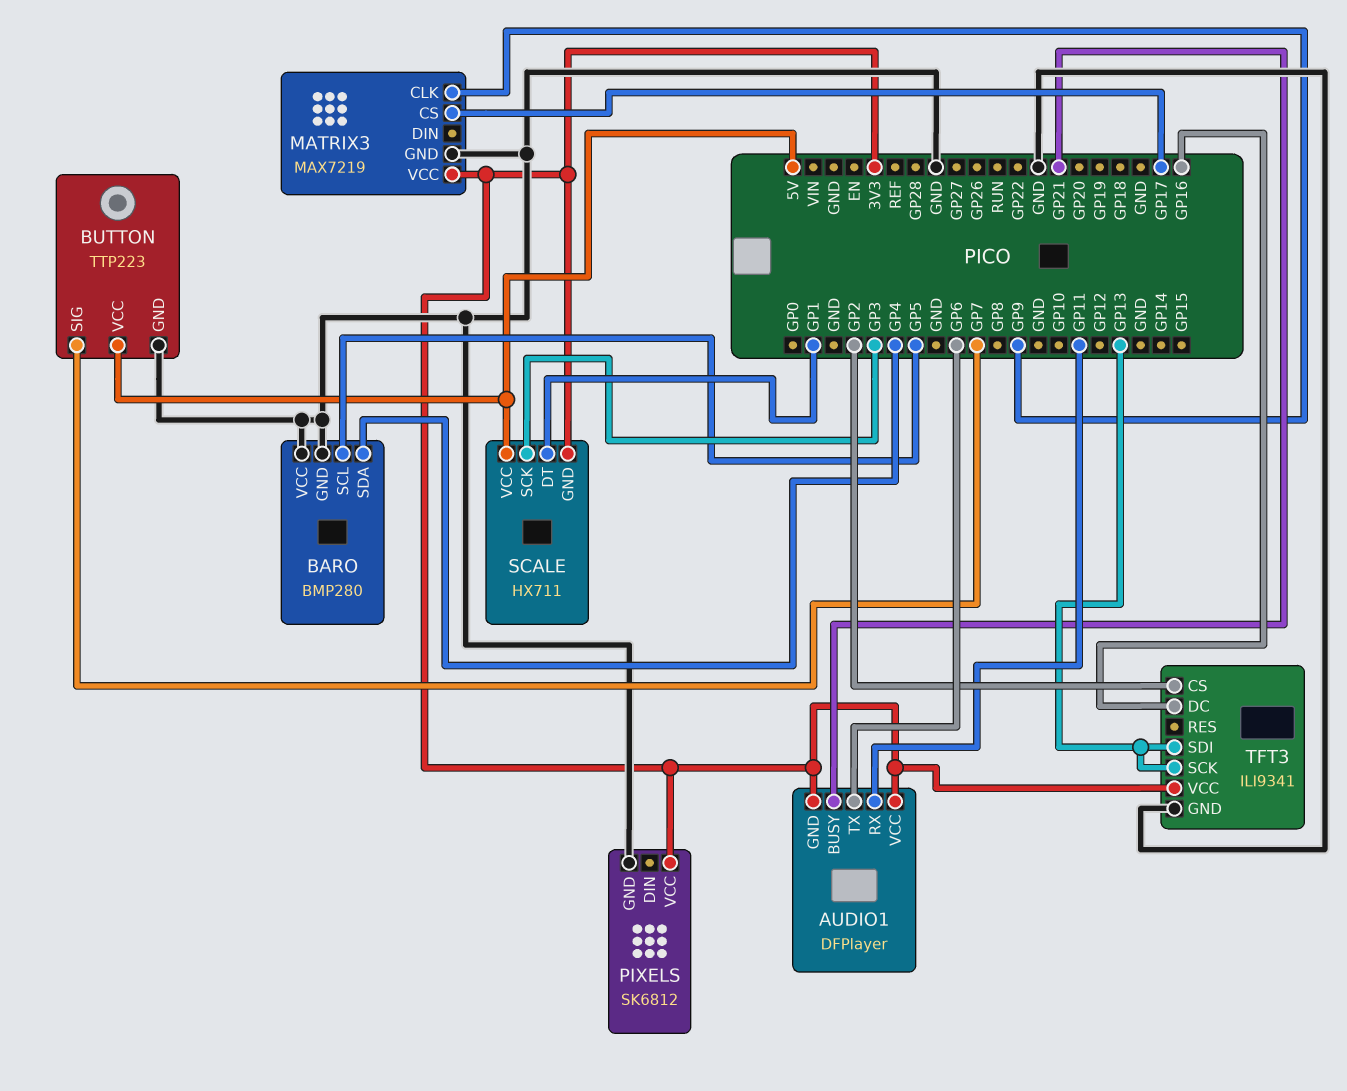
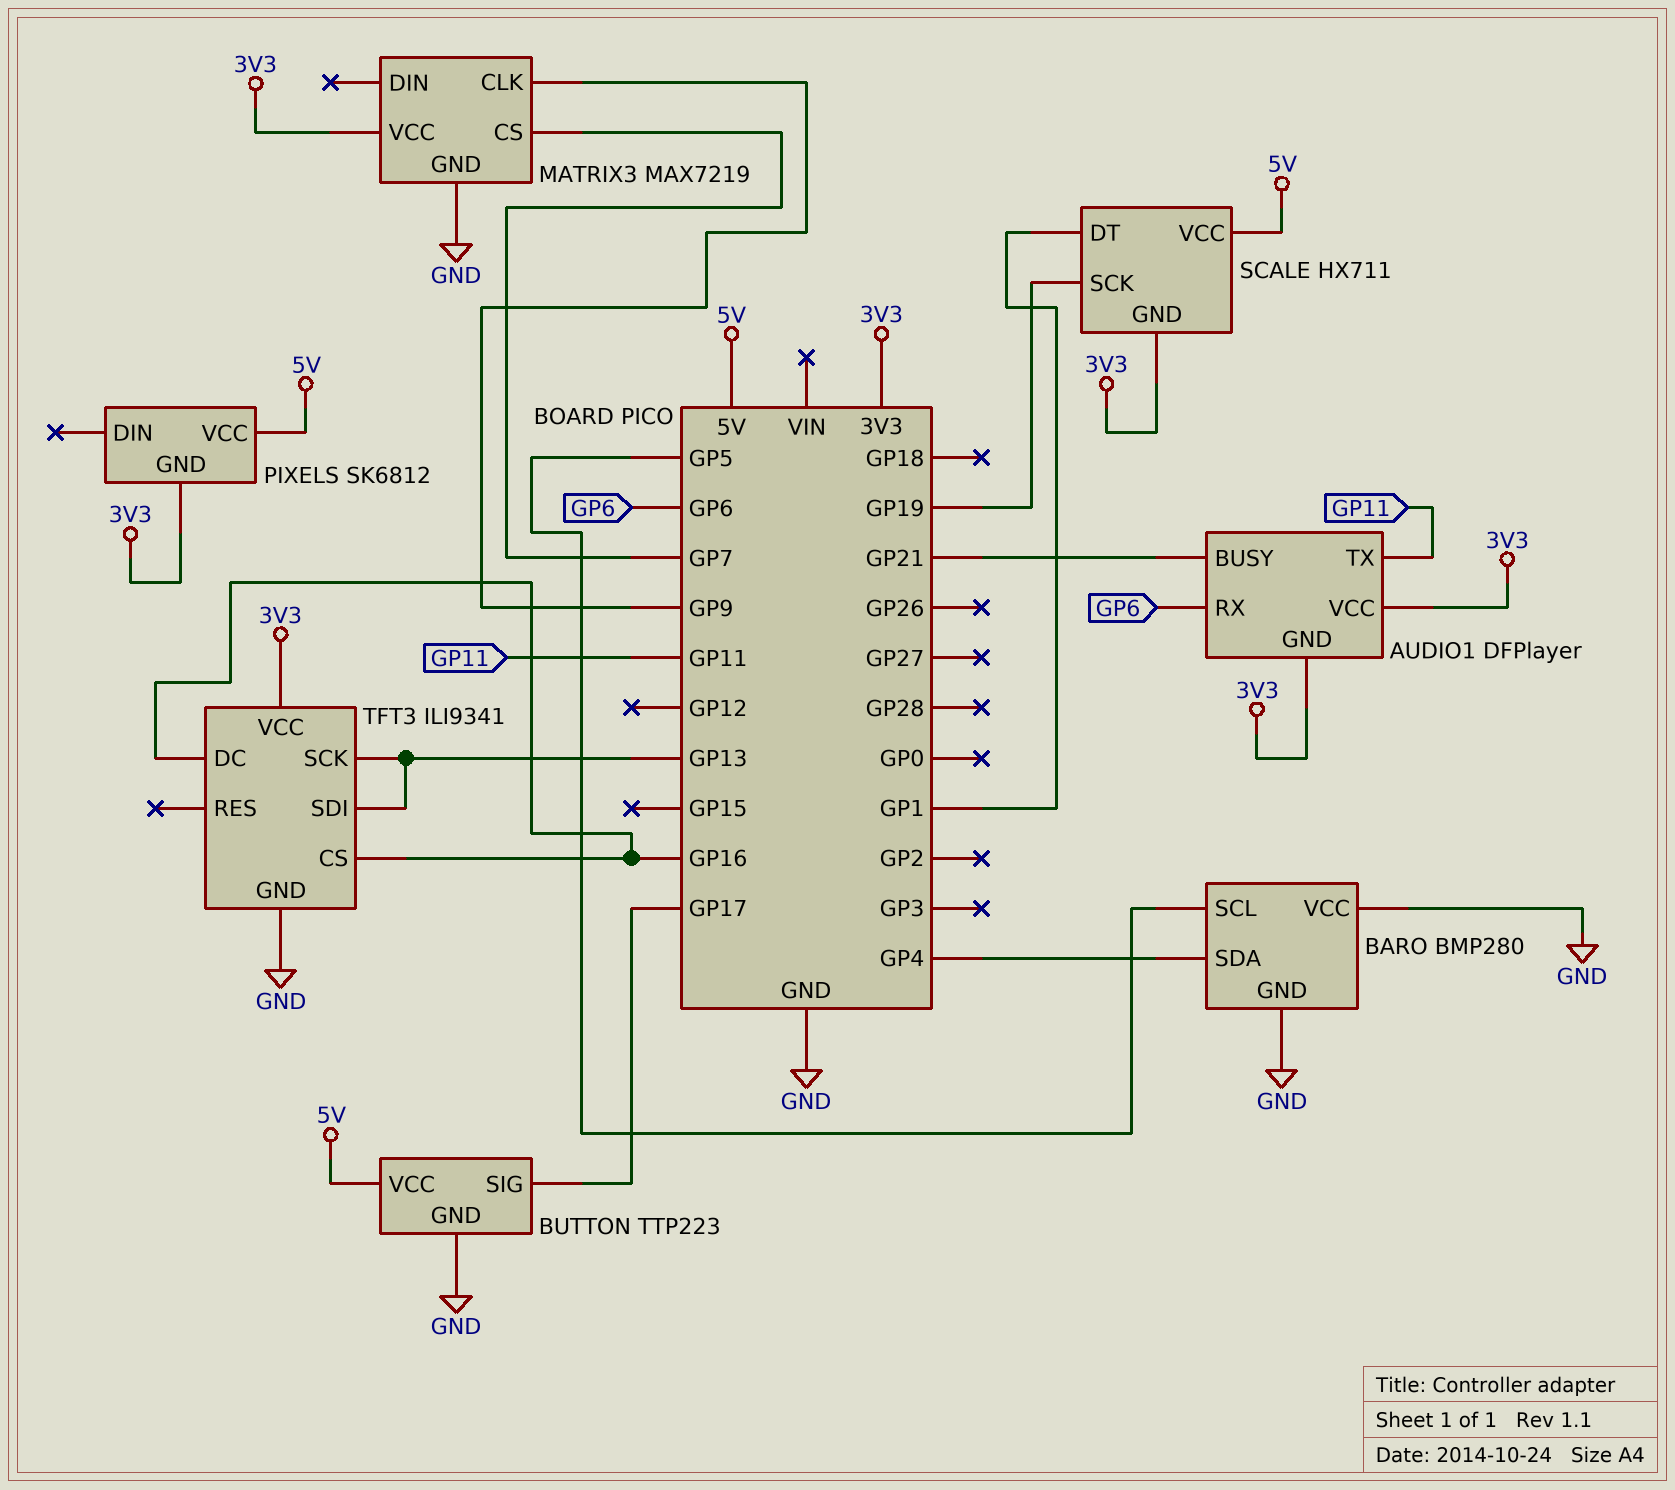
AUDIO1 pin RX: GP11 -> GP6
AUDIO1 pin TX: GP6 -> GP11
BUTTON pin SIG: GP7 -> GP17
MATRIX3 pin CS: GP17 -> GP7
PIXELS pin GND: GND -> 3V3
PIXELS pin VCC: 3V3 -> 5V
SCALE pin SCK: GP3 -> GP19
TFT3 pin CS: GP2 -> GP16

